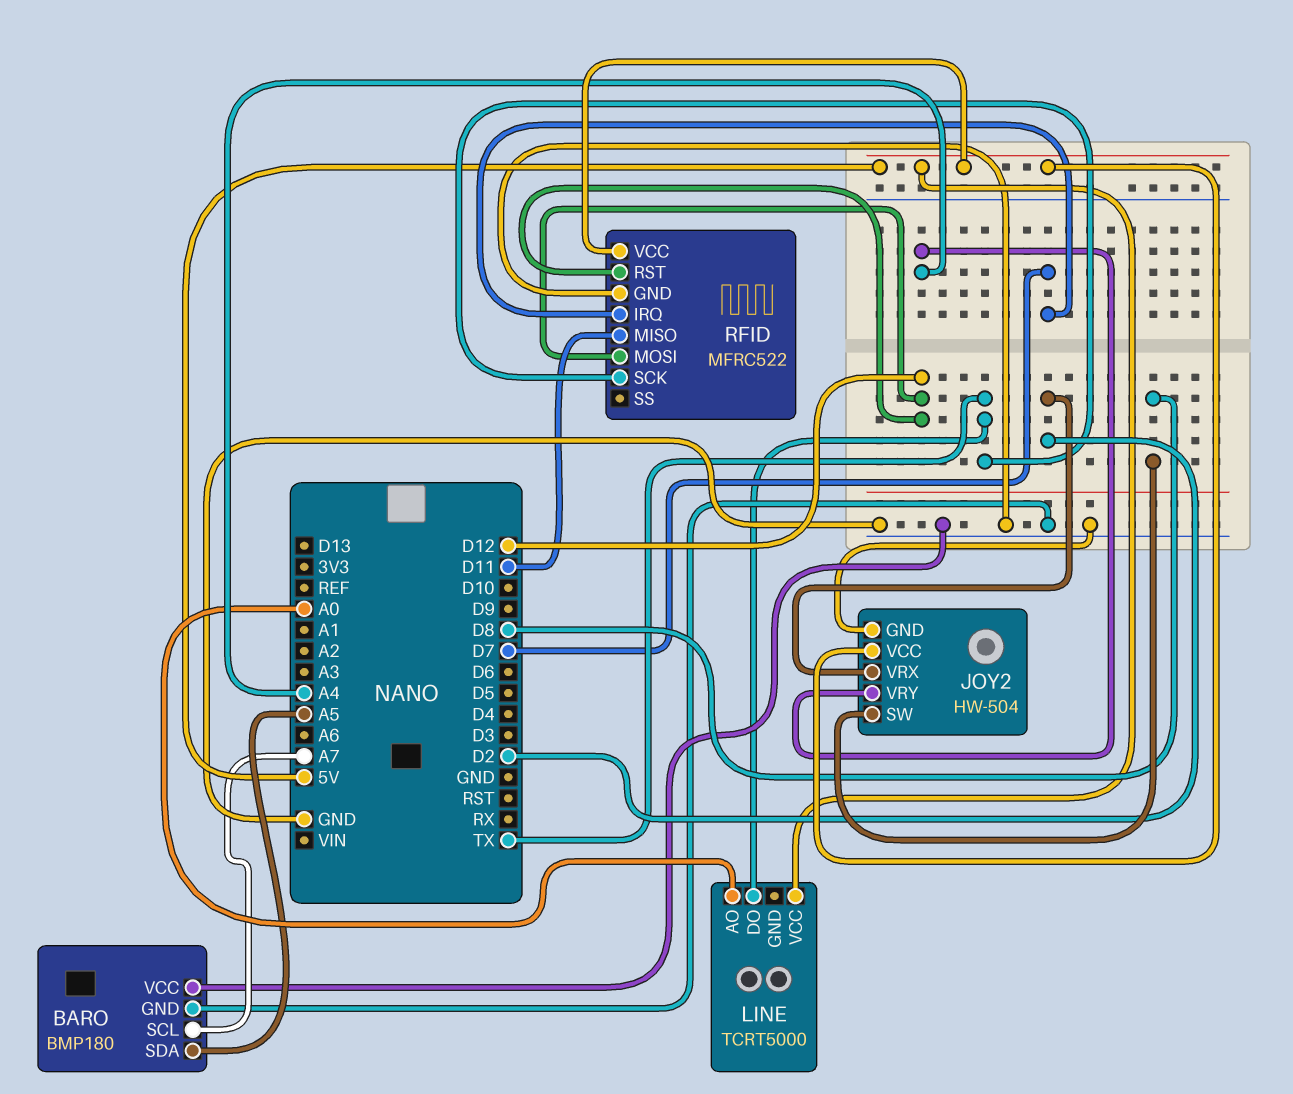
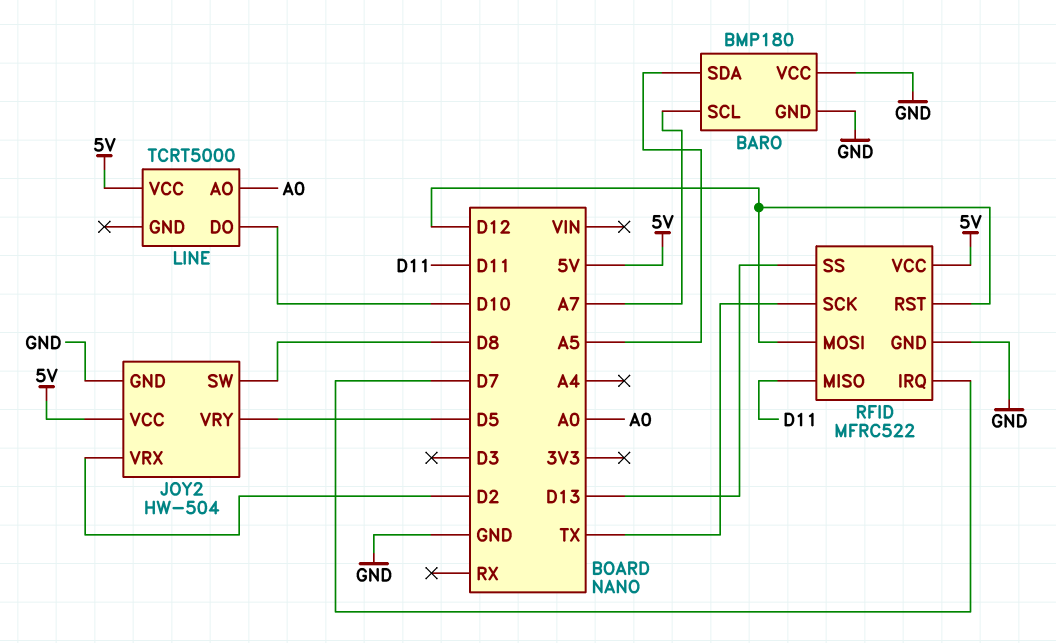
JOY2 pin VRY: A4 -> D5
LINE pin DO: TX -> D10
RFID pin SS: none -> D13

